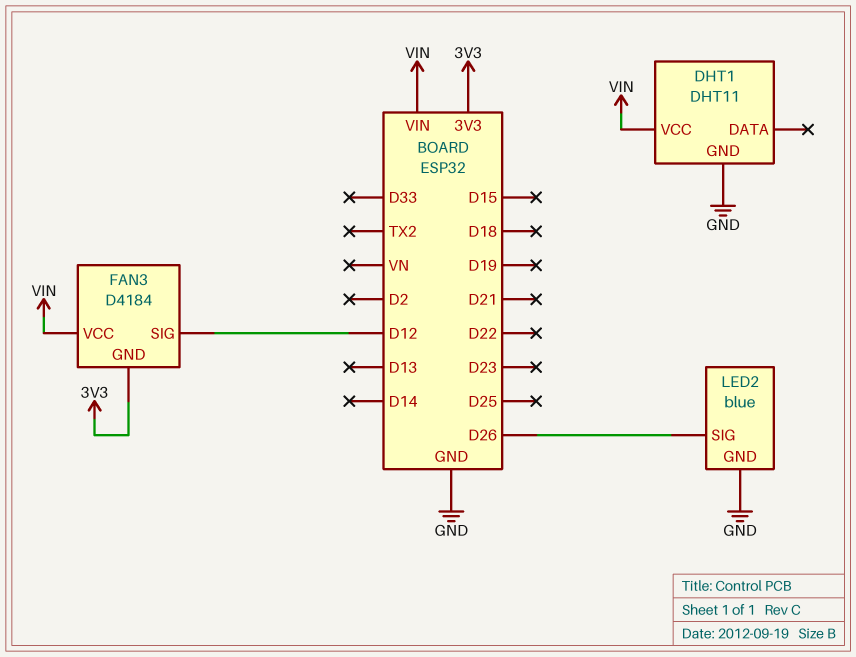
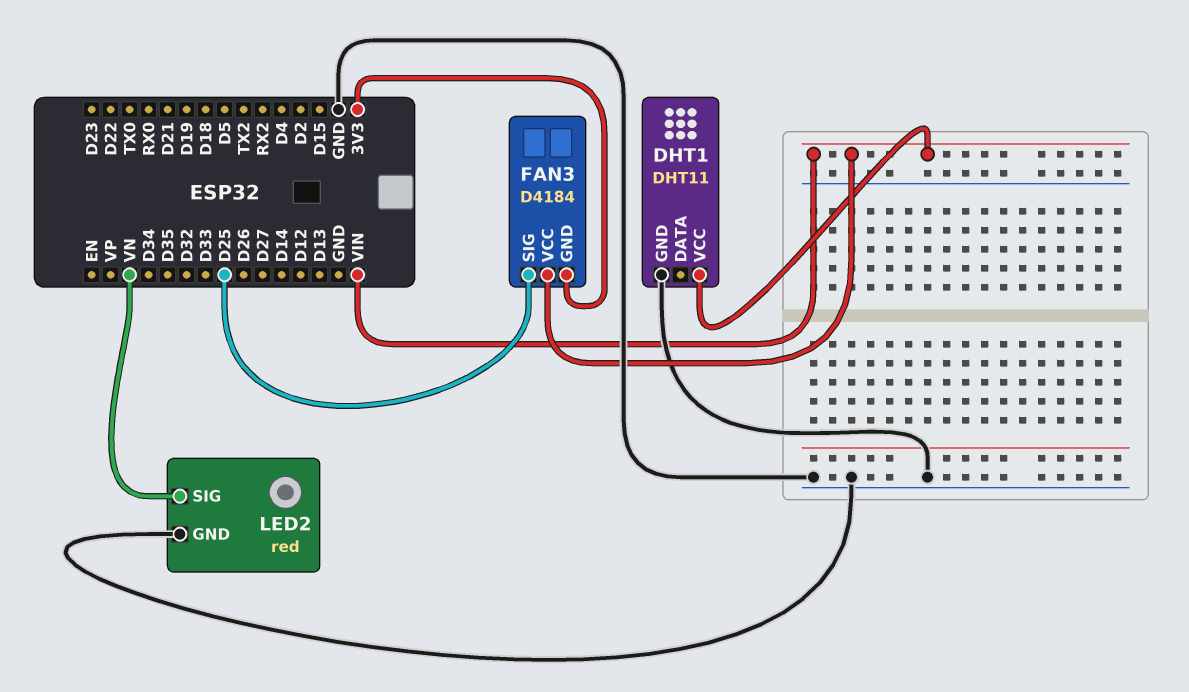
FAN3 pin SIG: D12 -> D25
LED2: blue -> red
LED2 pin SIG: D26 -> VN

